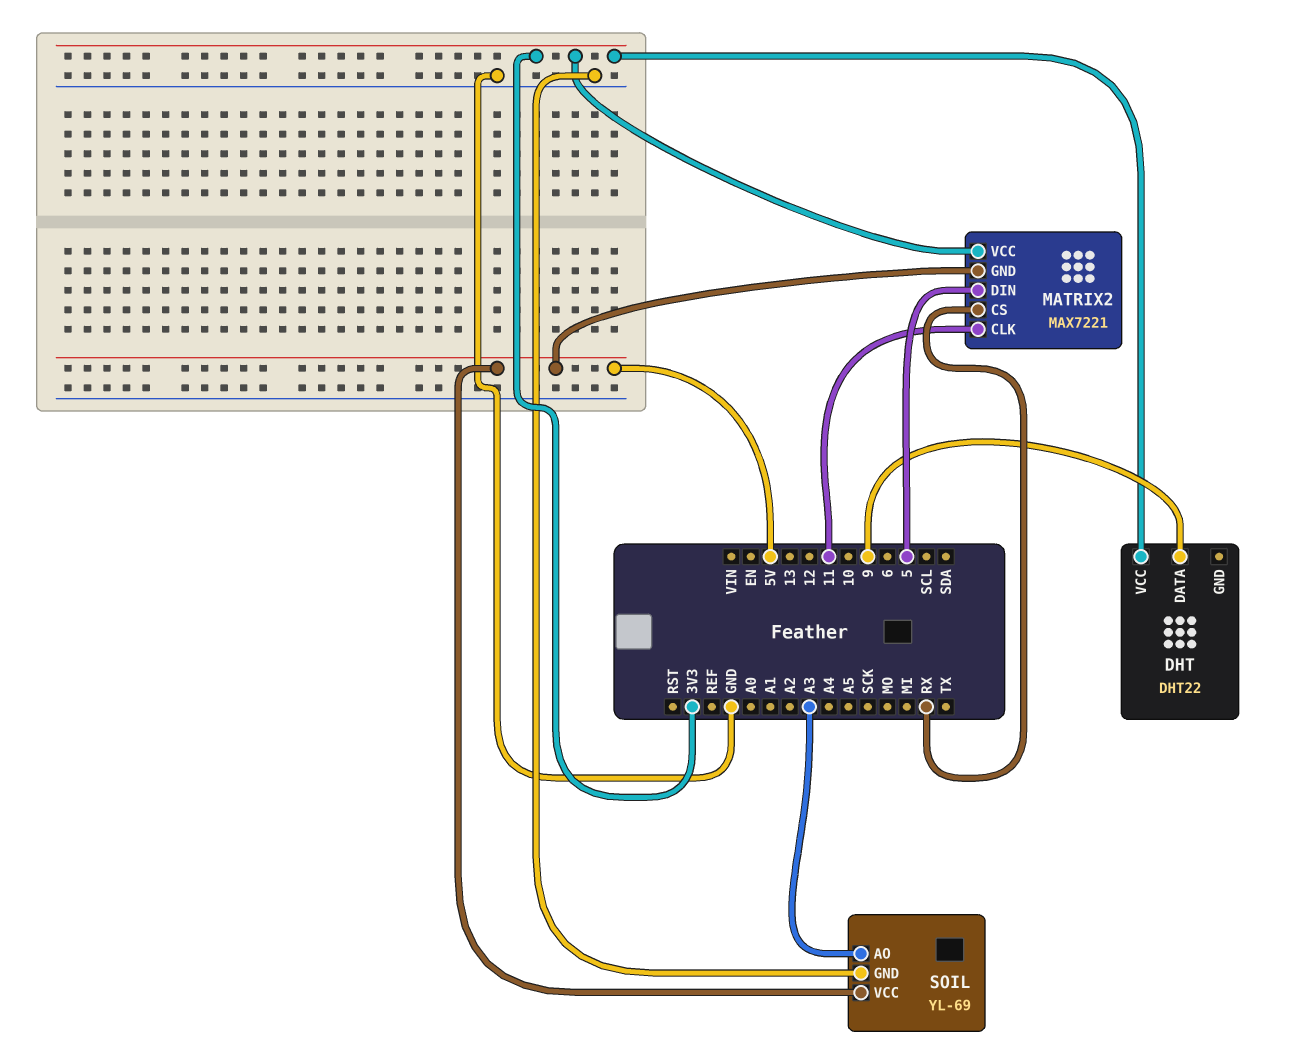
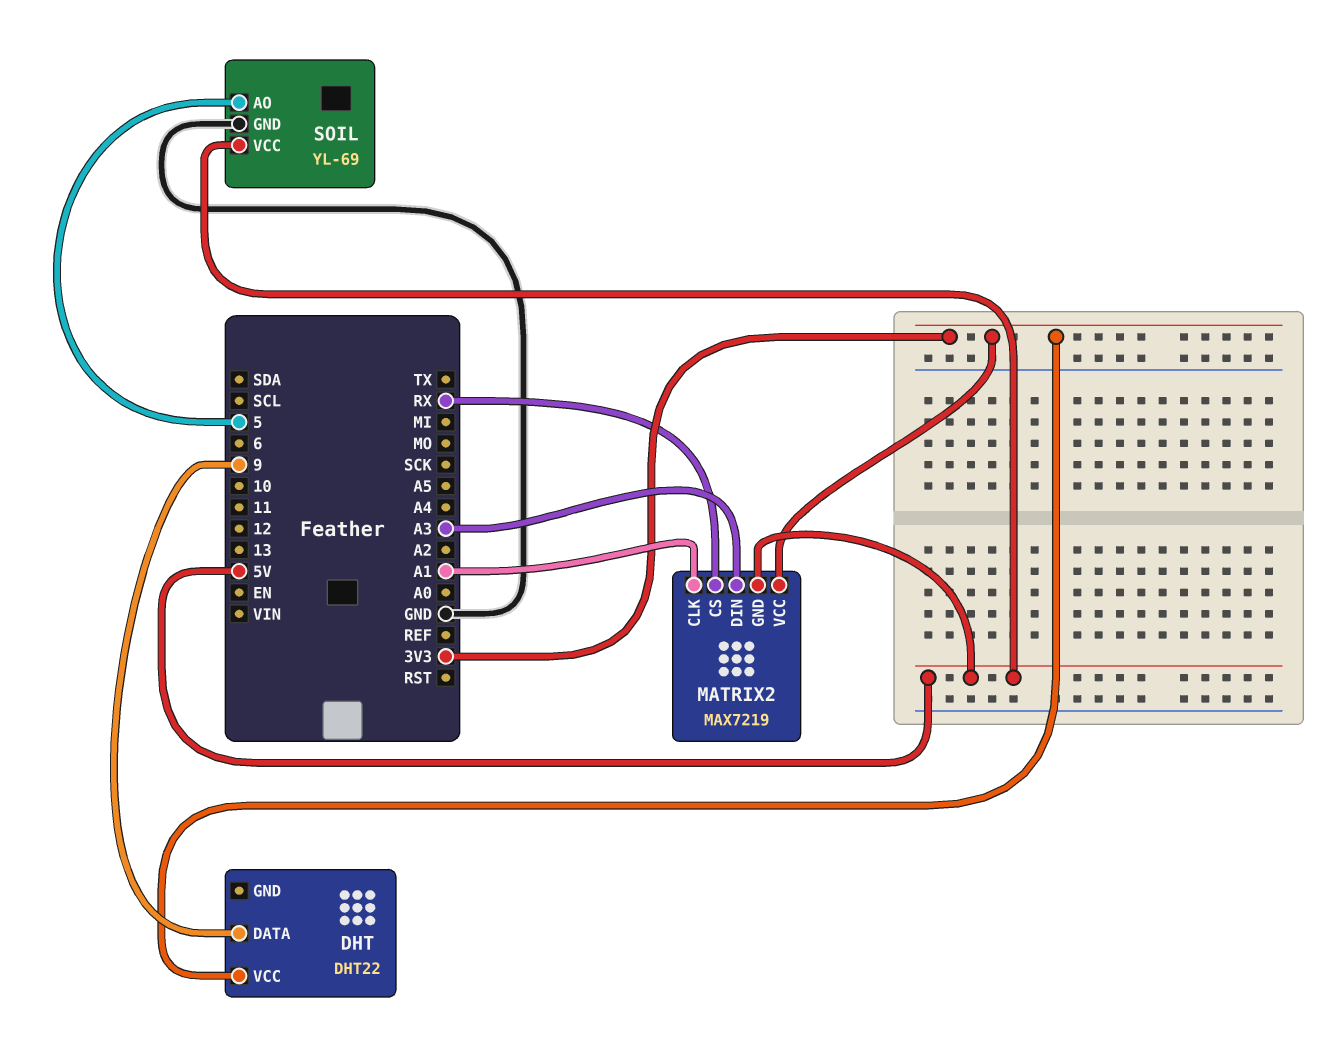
MATRIX2: MAX7221 -> MAX7219
MATRIX2 pin CLK: 11 -> A1
MATRIX2 pin DIN: 5 -> A3
SOIL pin AO: A3 -> 5

